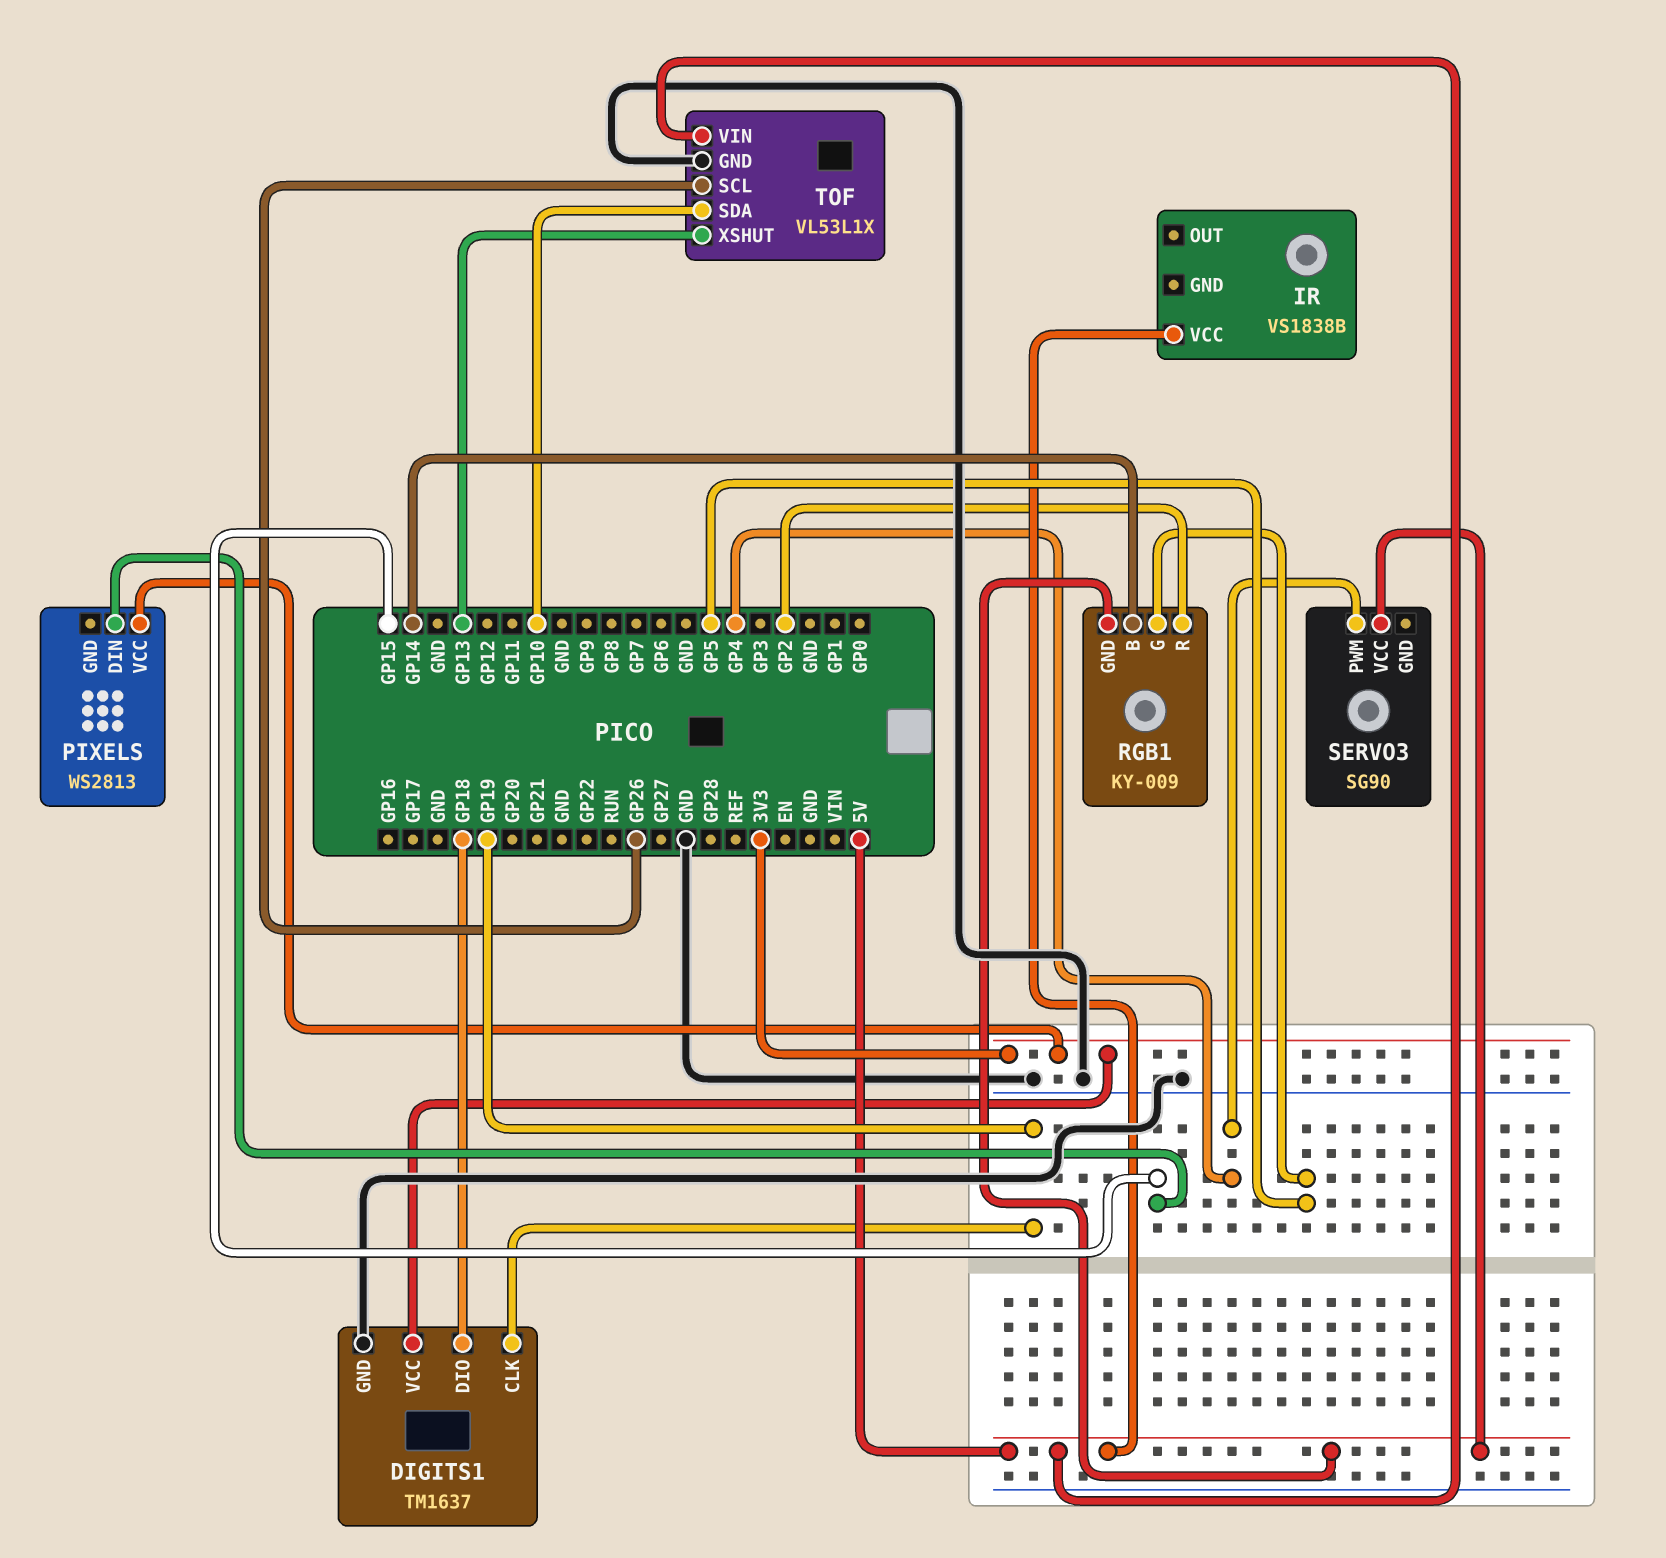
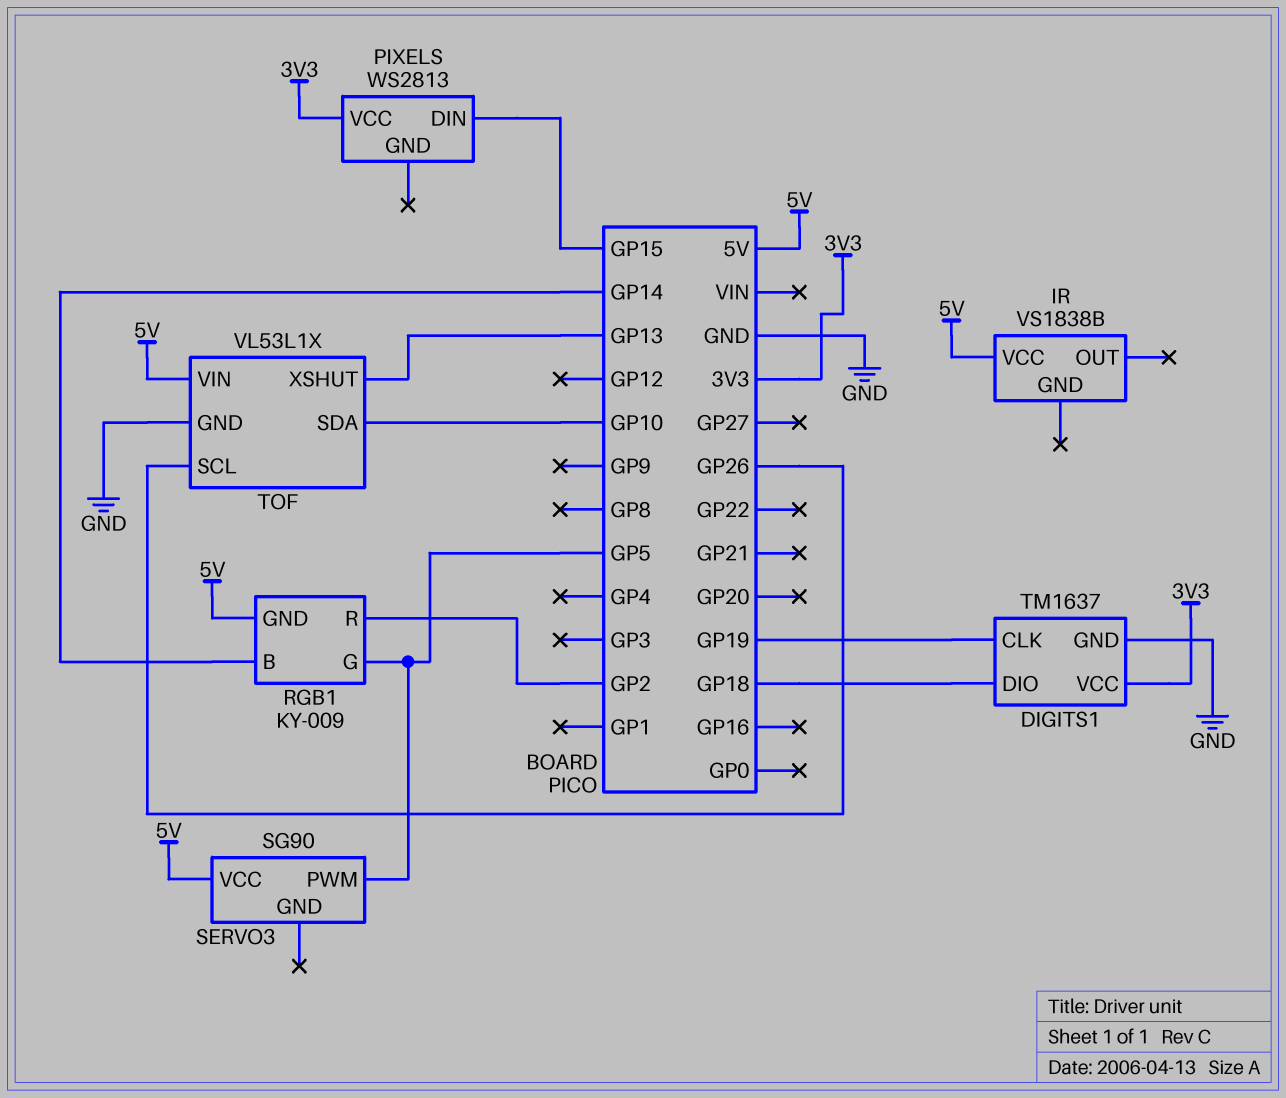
SERVO3 pin PWM: GP4 -> GP5

